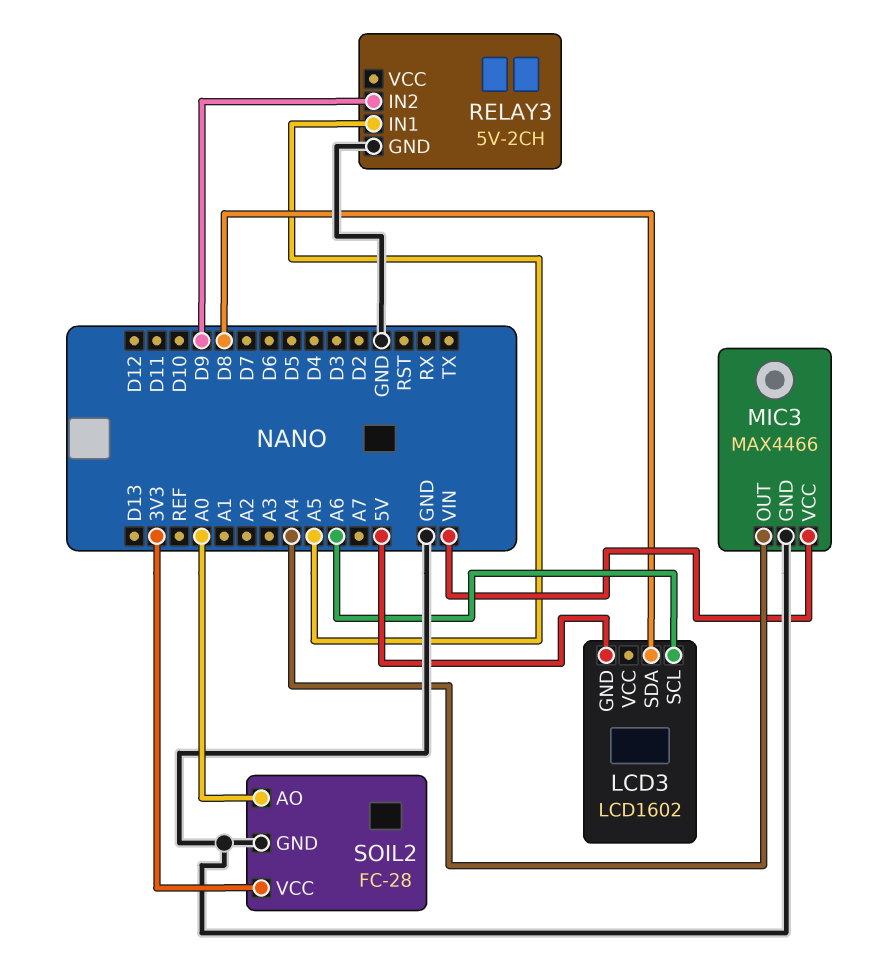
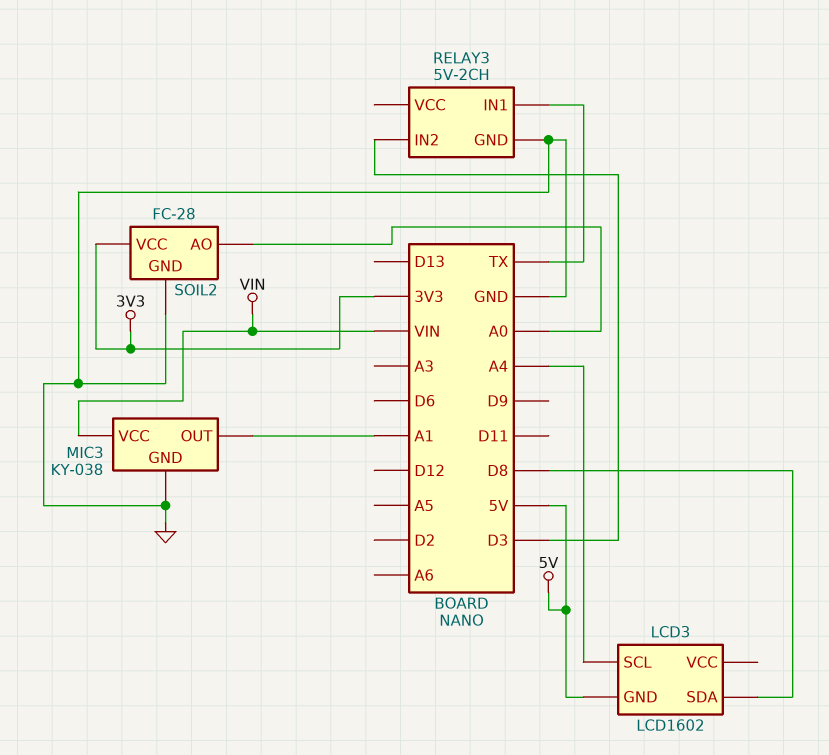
LCD3 pin SCL: A6 -> A4
MIC3: MAX4466 -> KY-038
MIC3 pin OUT: A4 -> A1
RELAY3 pin IN1: A5 -> TX
RELAY3 pin IN2: D9 -> D3

